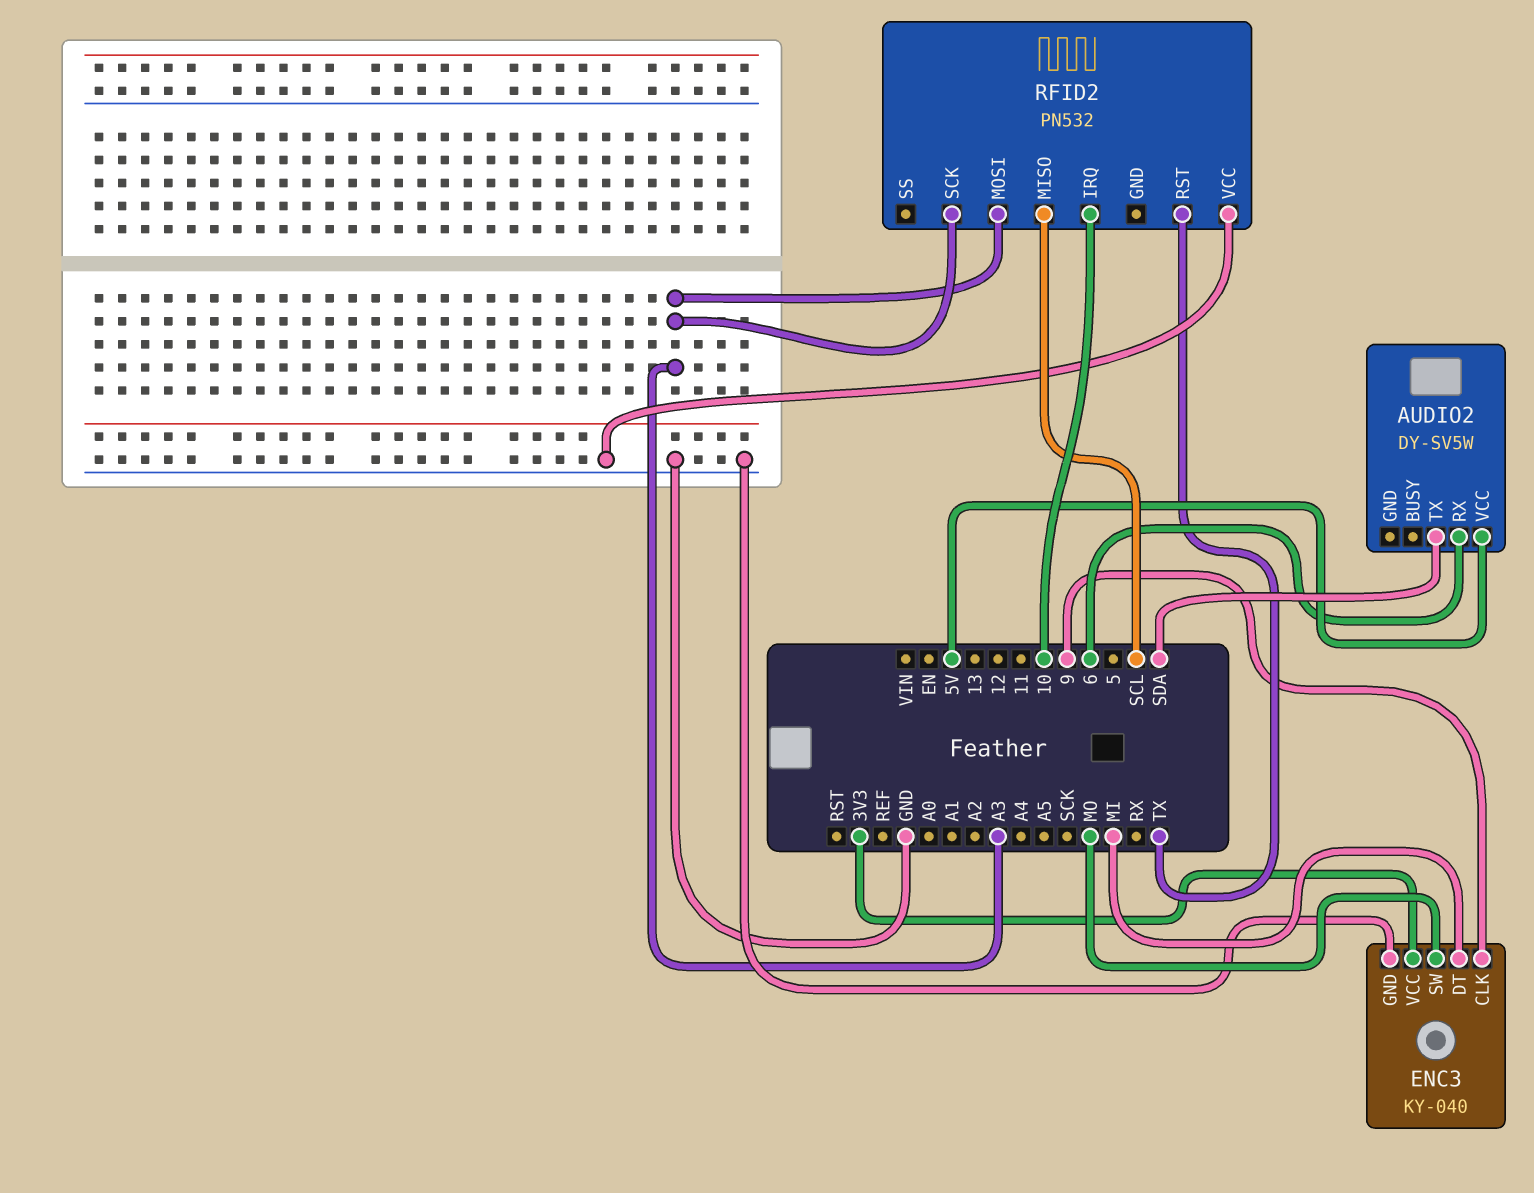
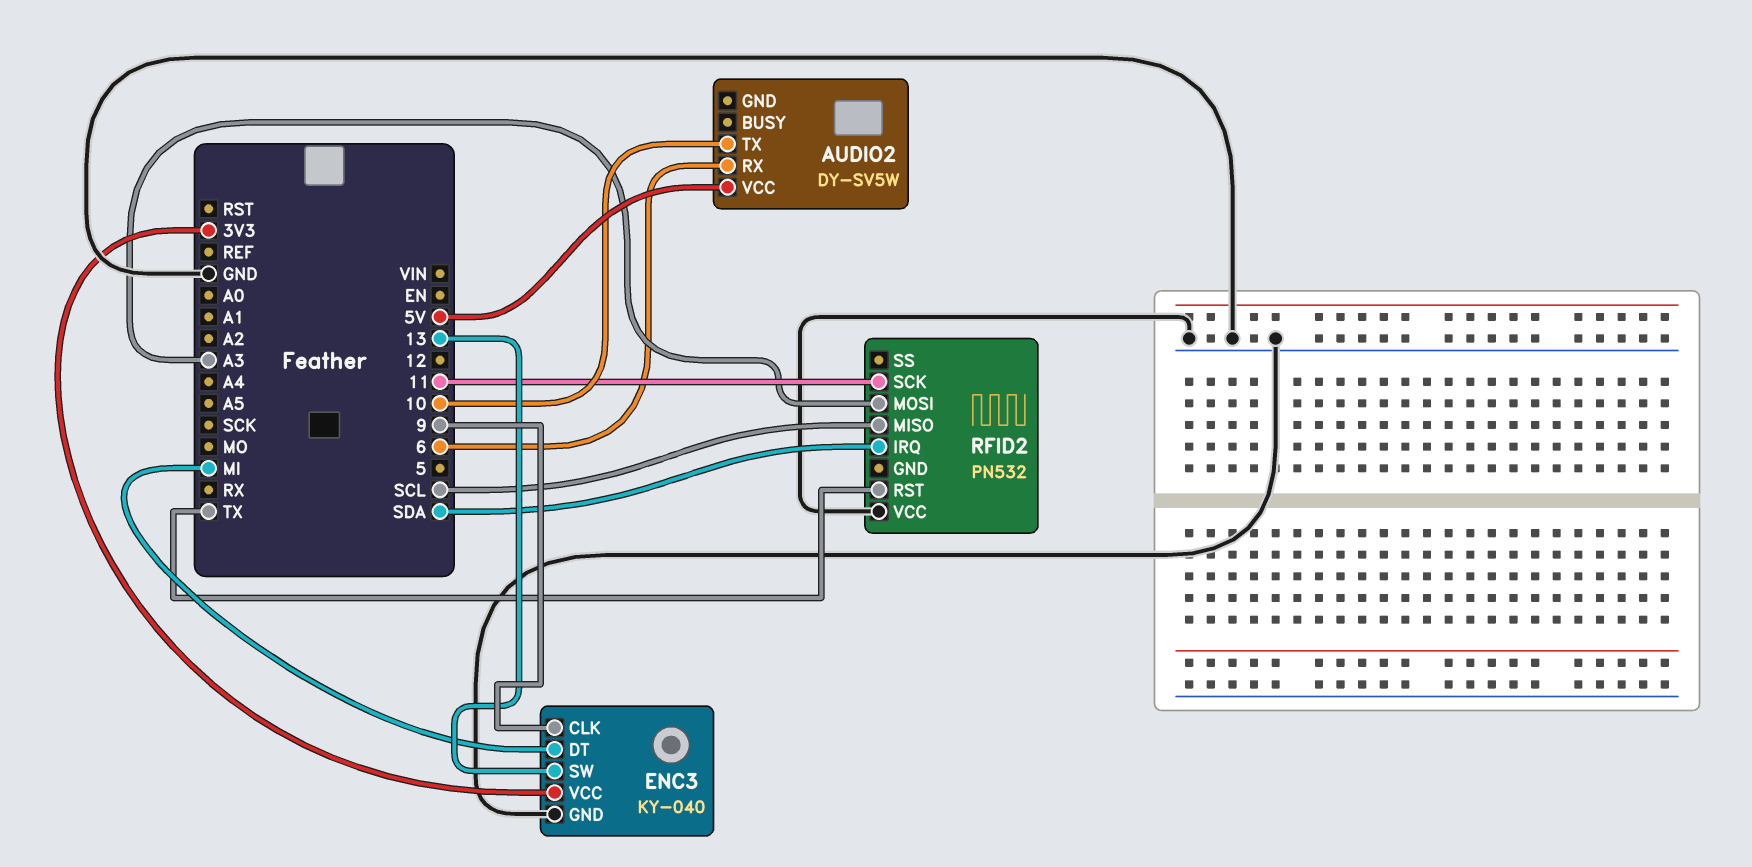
AUDIO2 pin TX: SDA -> 10
ENC3 pin SW: MO -> 13
RFID2 pin IRQ: 10 -> SDA
RFID2 pin SCK: A3 -> 11

